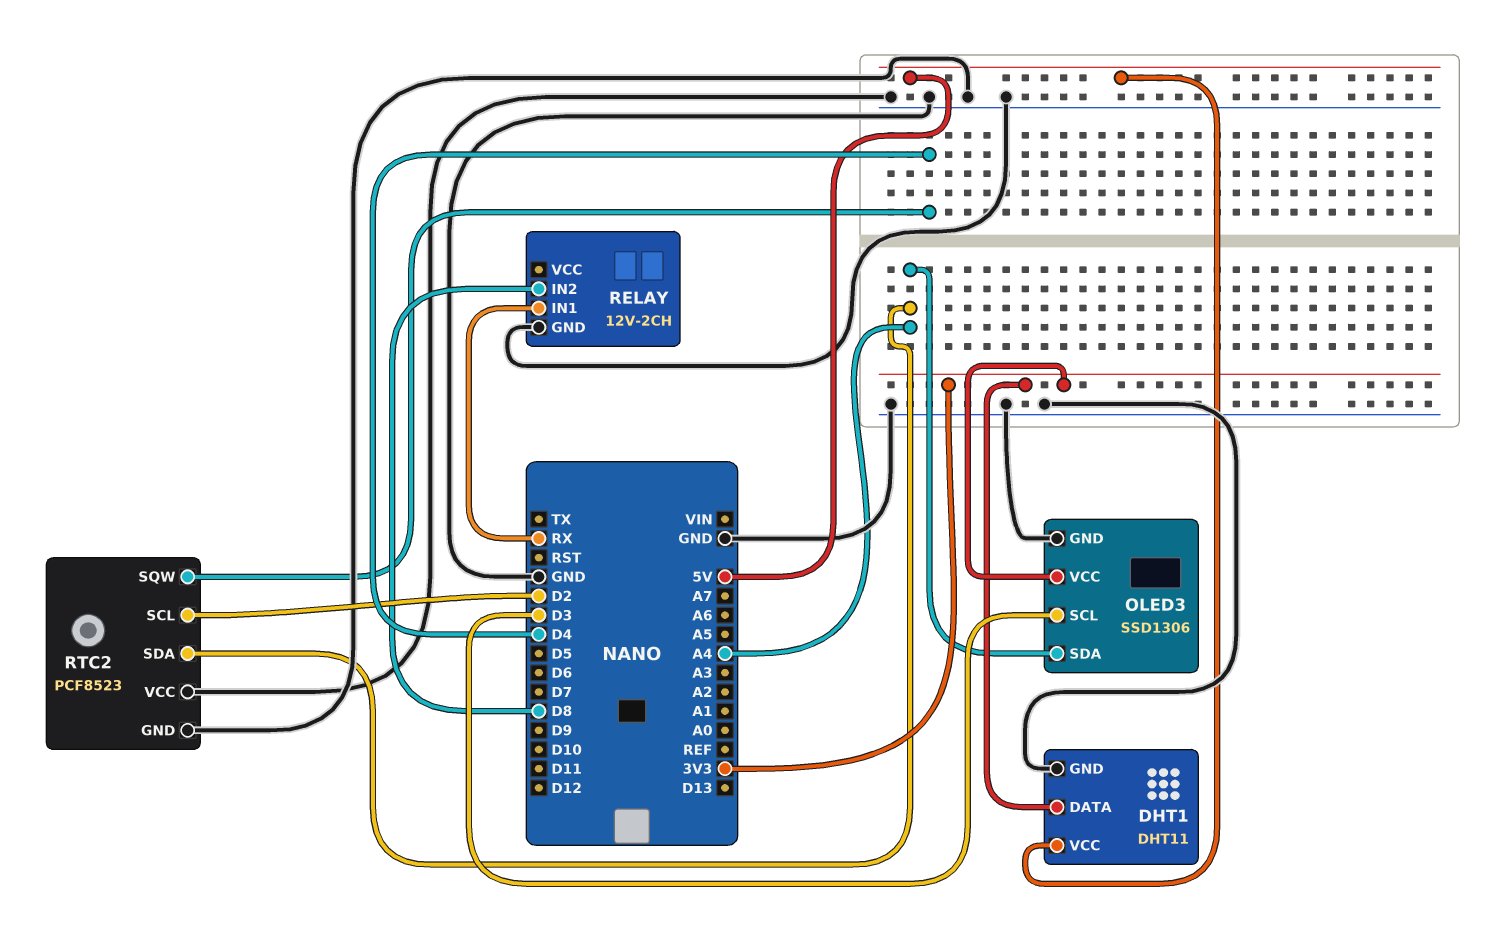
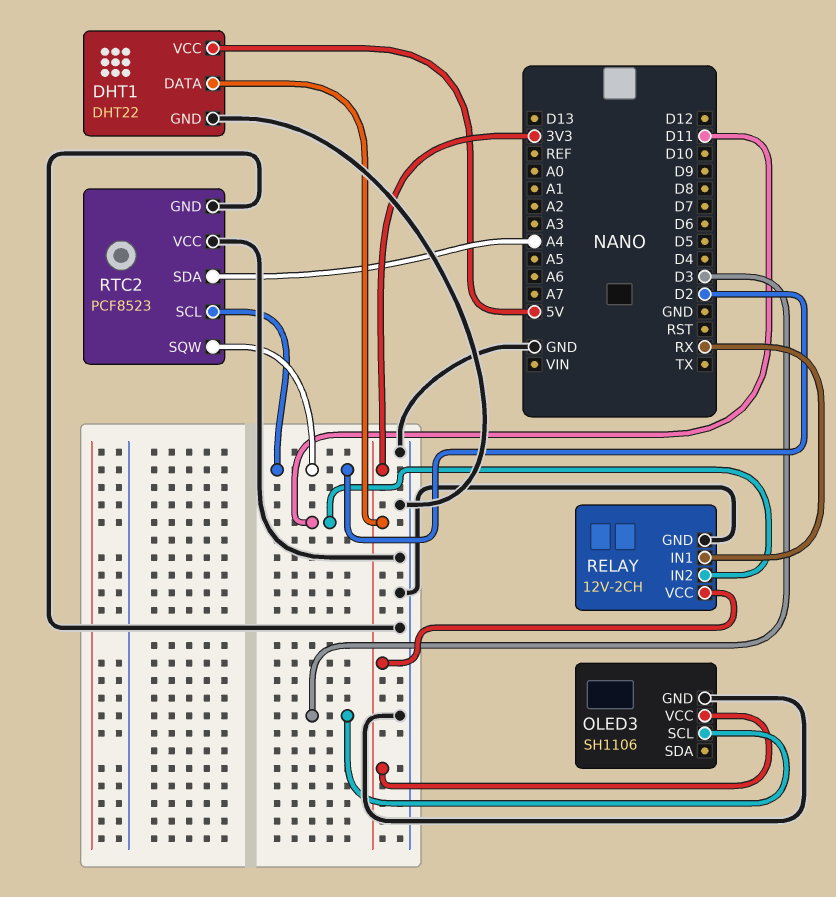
DHT1: DHT11 -> DHT22
OLED3: SSD1306 -> SH1106
OLED3 pin SDA: A4 -> none
RELAY pin IN2: D8 -> D11
RELAY pin VCC: none -> 3V3
RTC2 pin SQW: D4 -> D2

